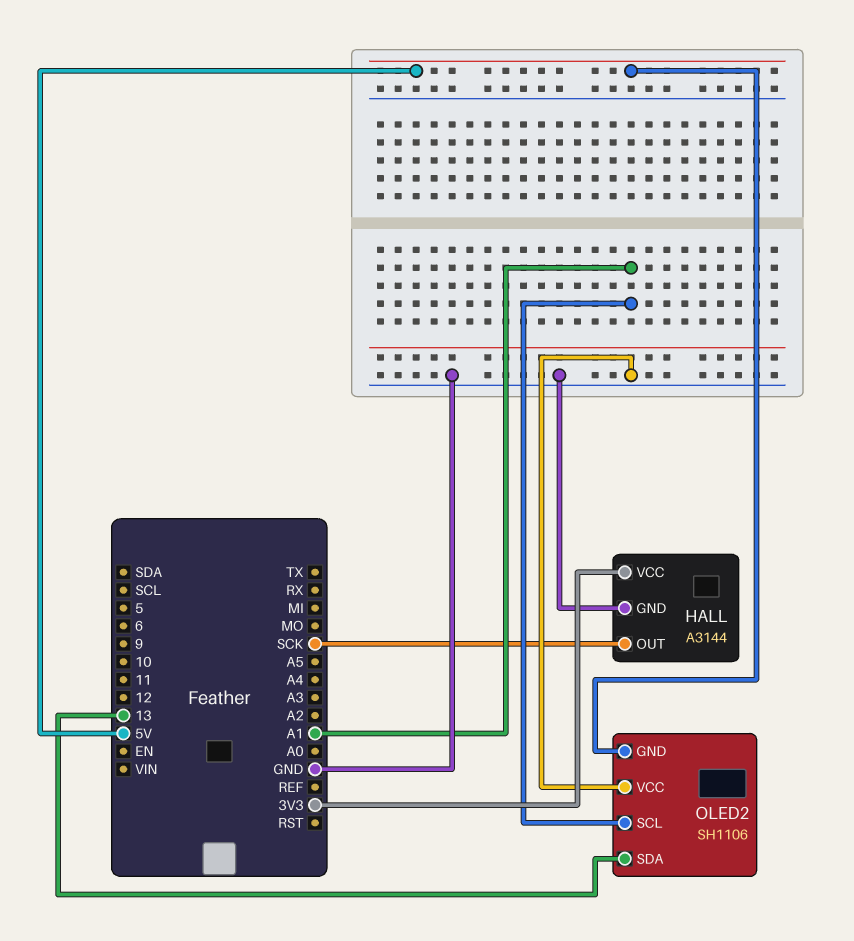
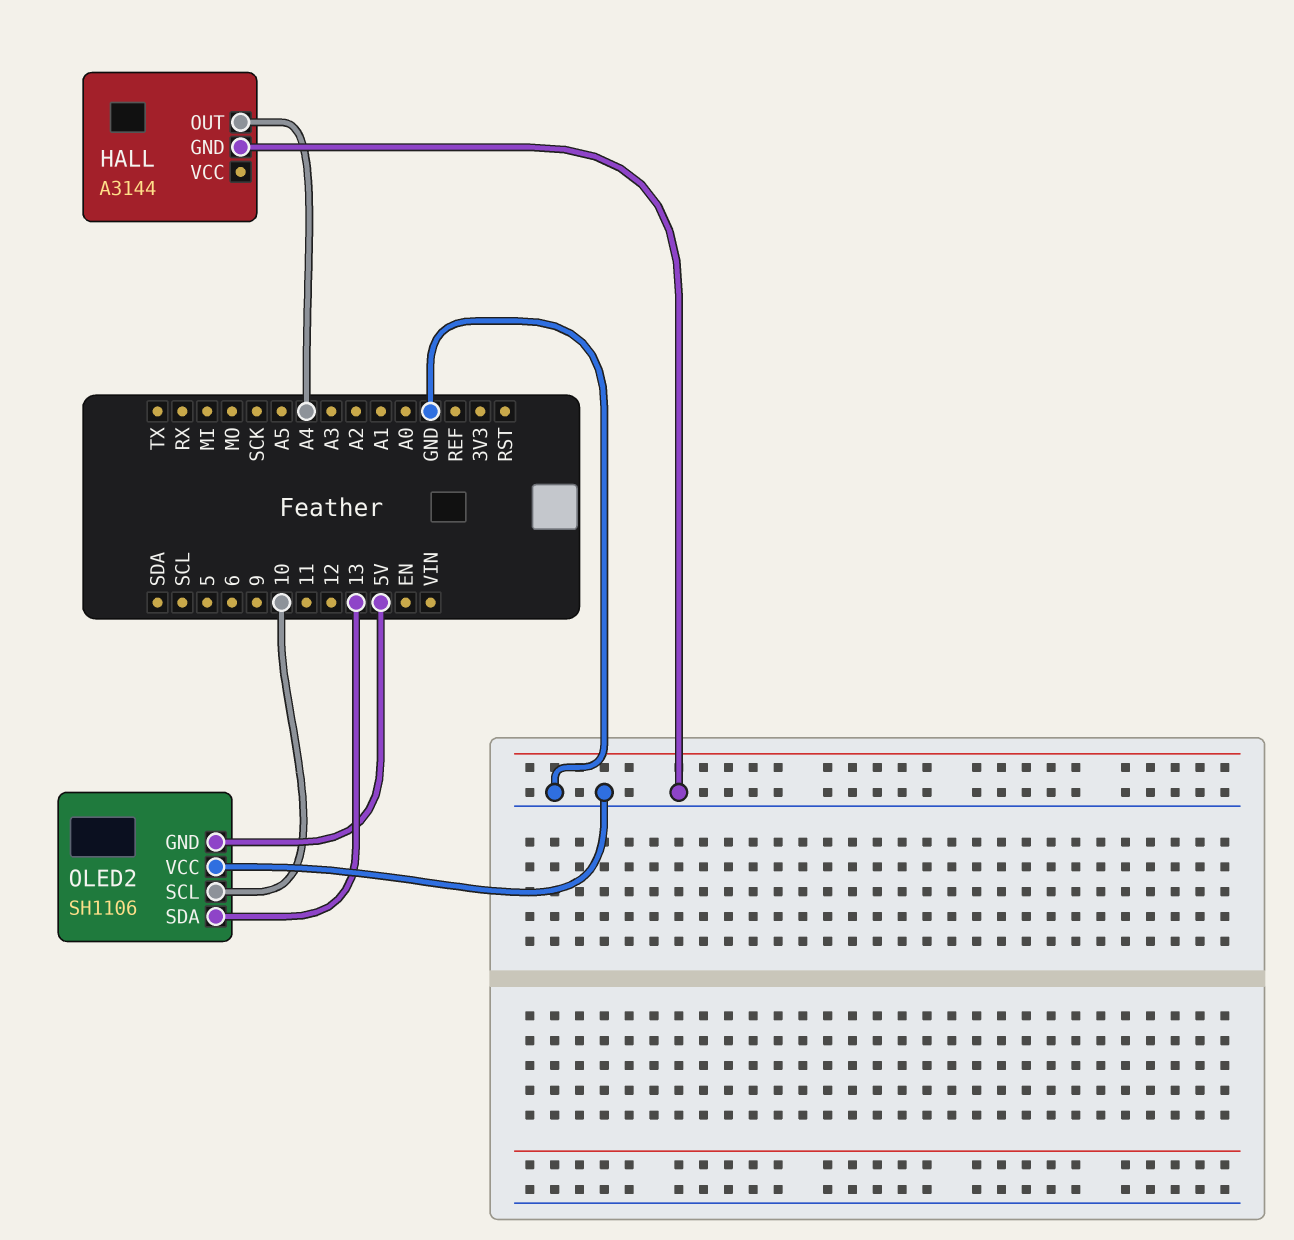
HALL pin OUT: SCK -> A4
HALL pin VCC: 3V3 -> none
OLED2 pin SCL: A1 -> 10

